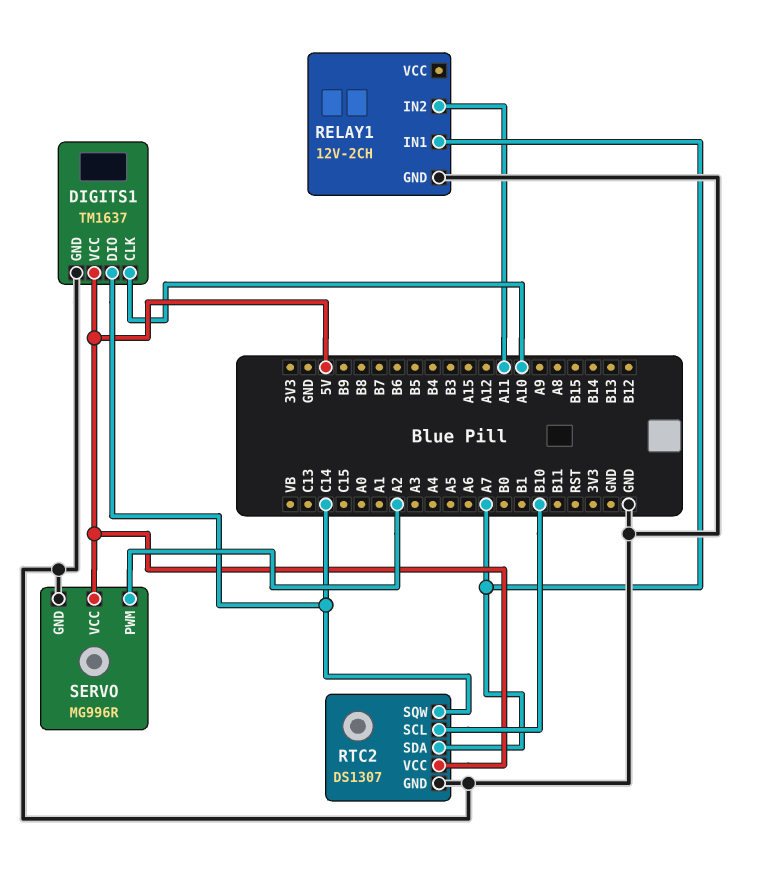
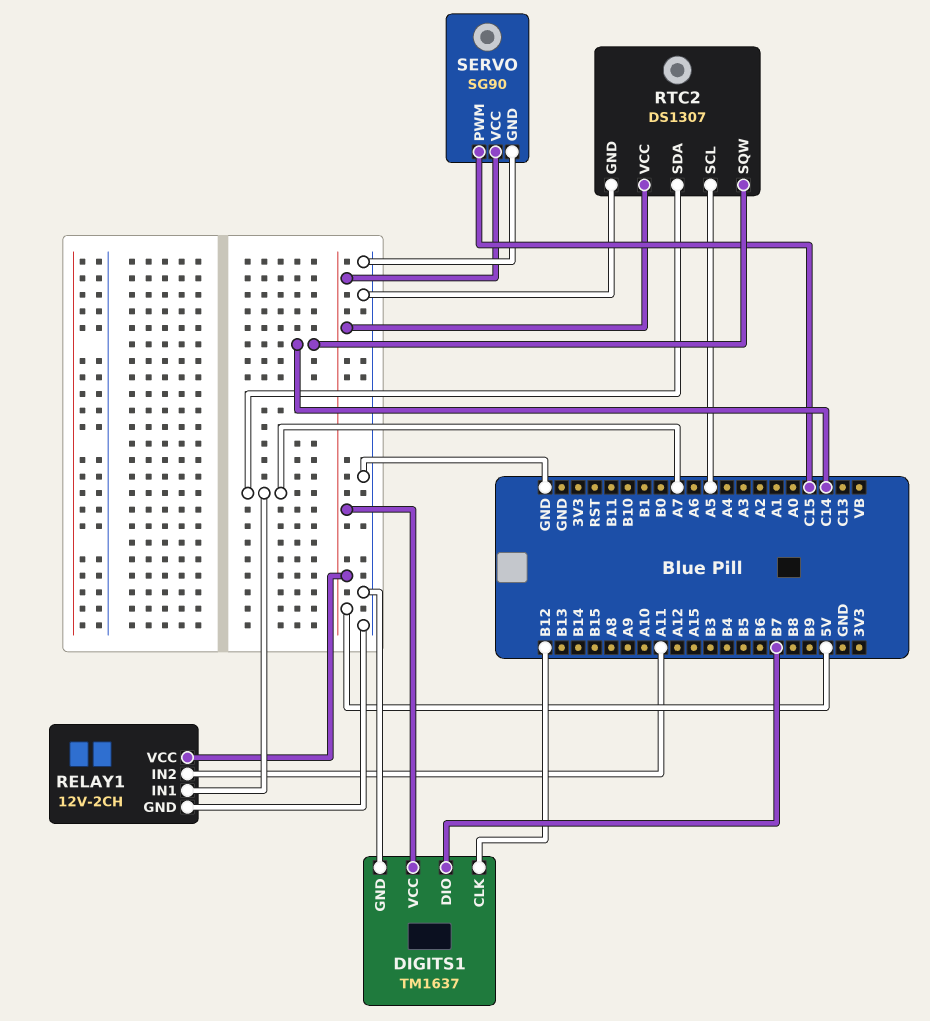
DIGITS1 pin CLK: A10 -> B12
DIGITS1 pin DIO: C14 -> B7
RELAY1 pin VCC: none -> 5V
RTC2 pin SCL: B10 -> A5
SERVO: MG996R -> SG90
SERVO pin PWM: A2 -> C15

